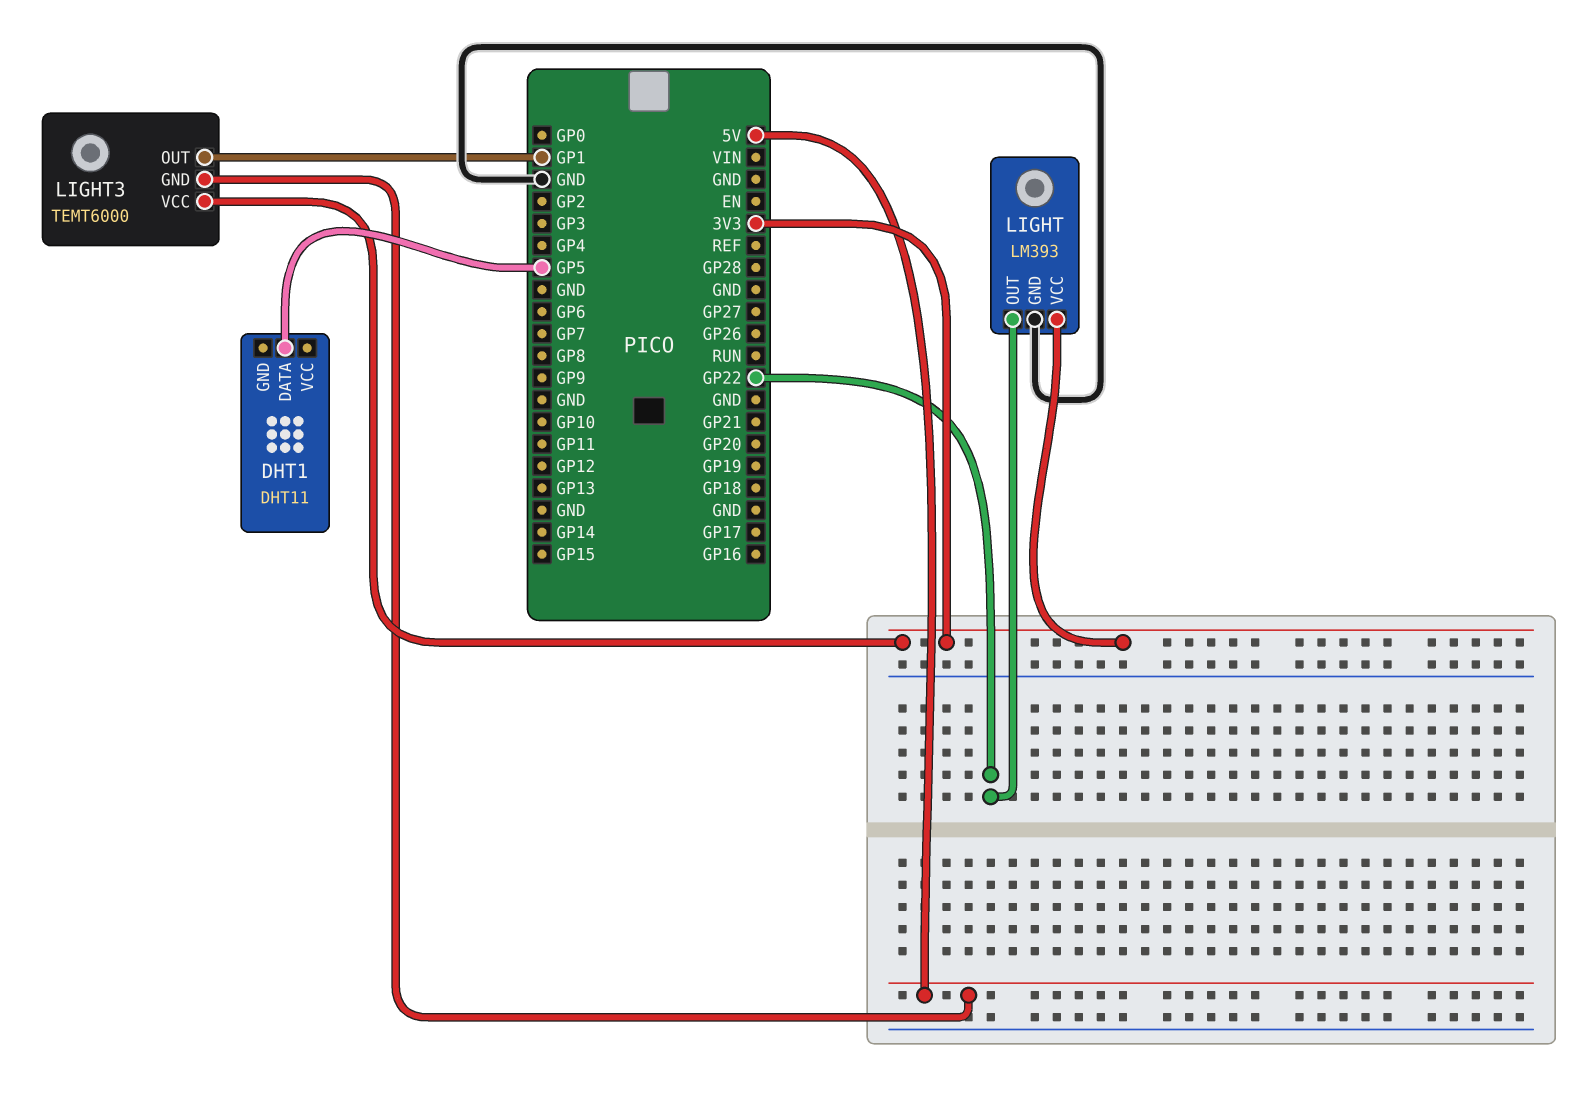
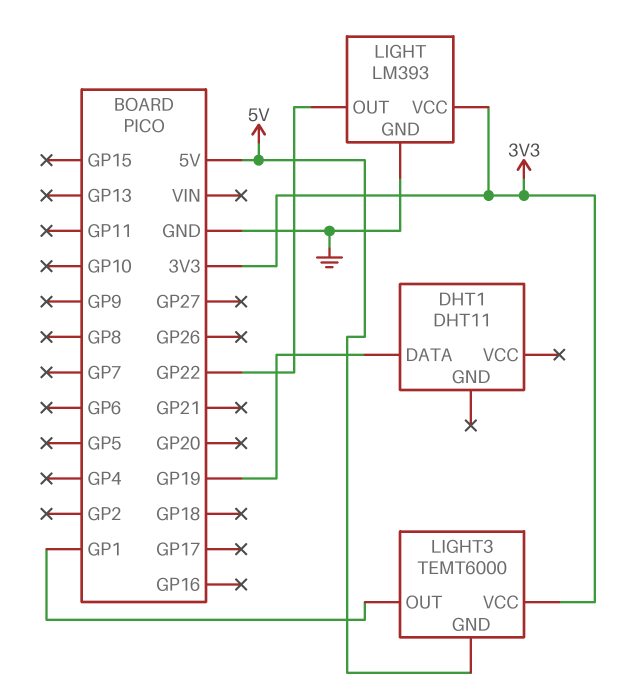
DHT1 pin DATA: GP5 -> GP19

